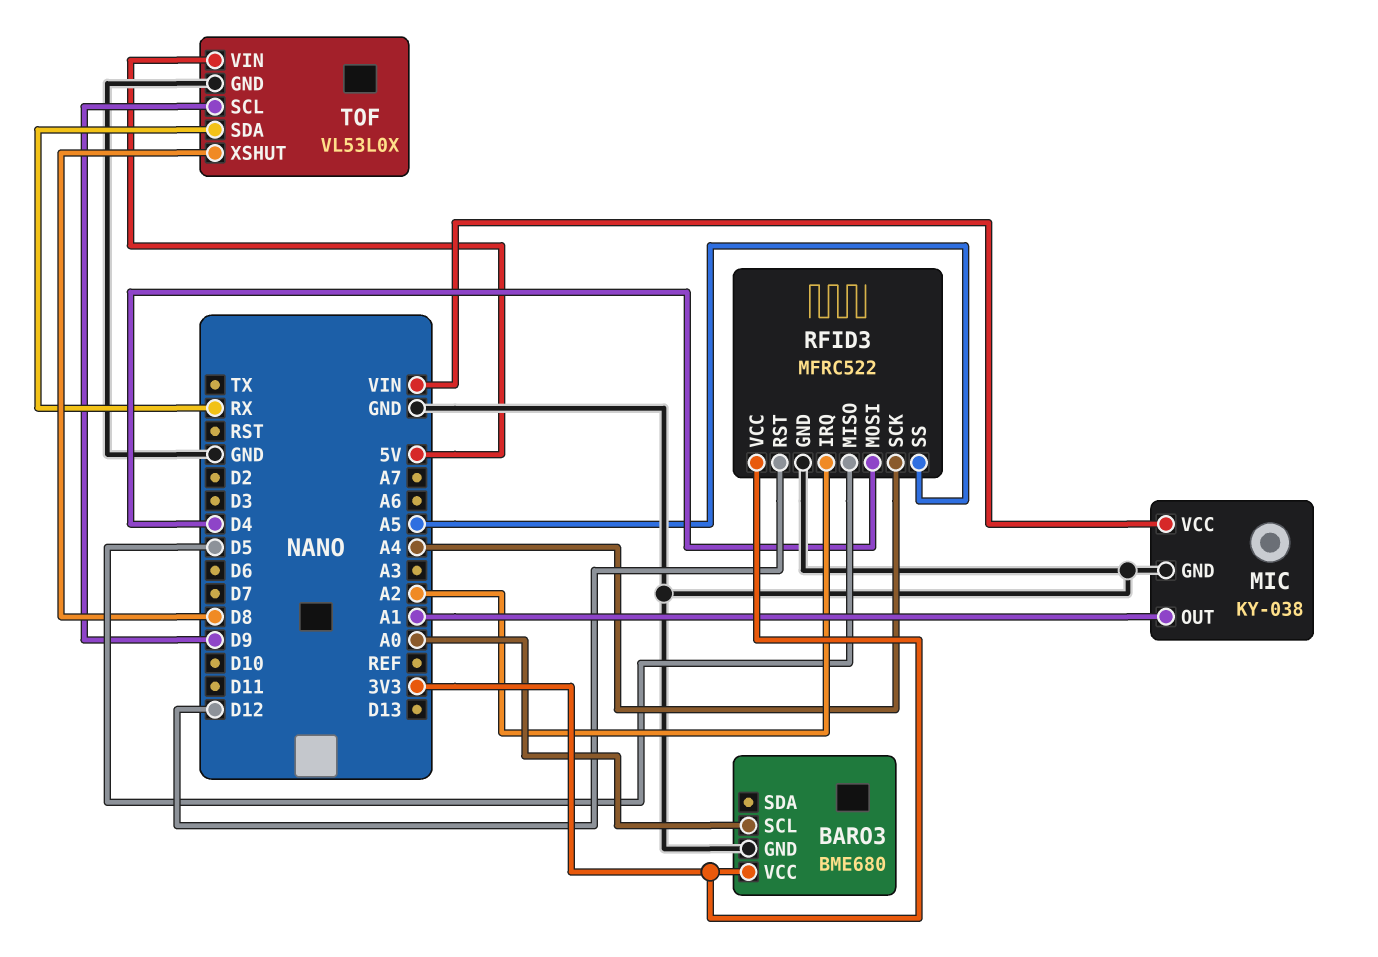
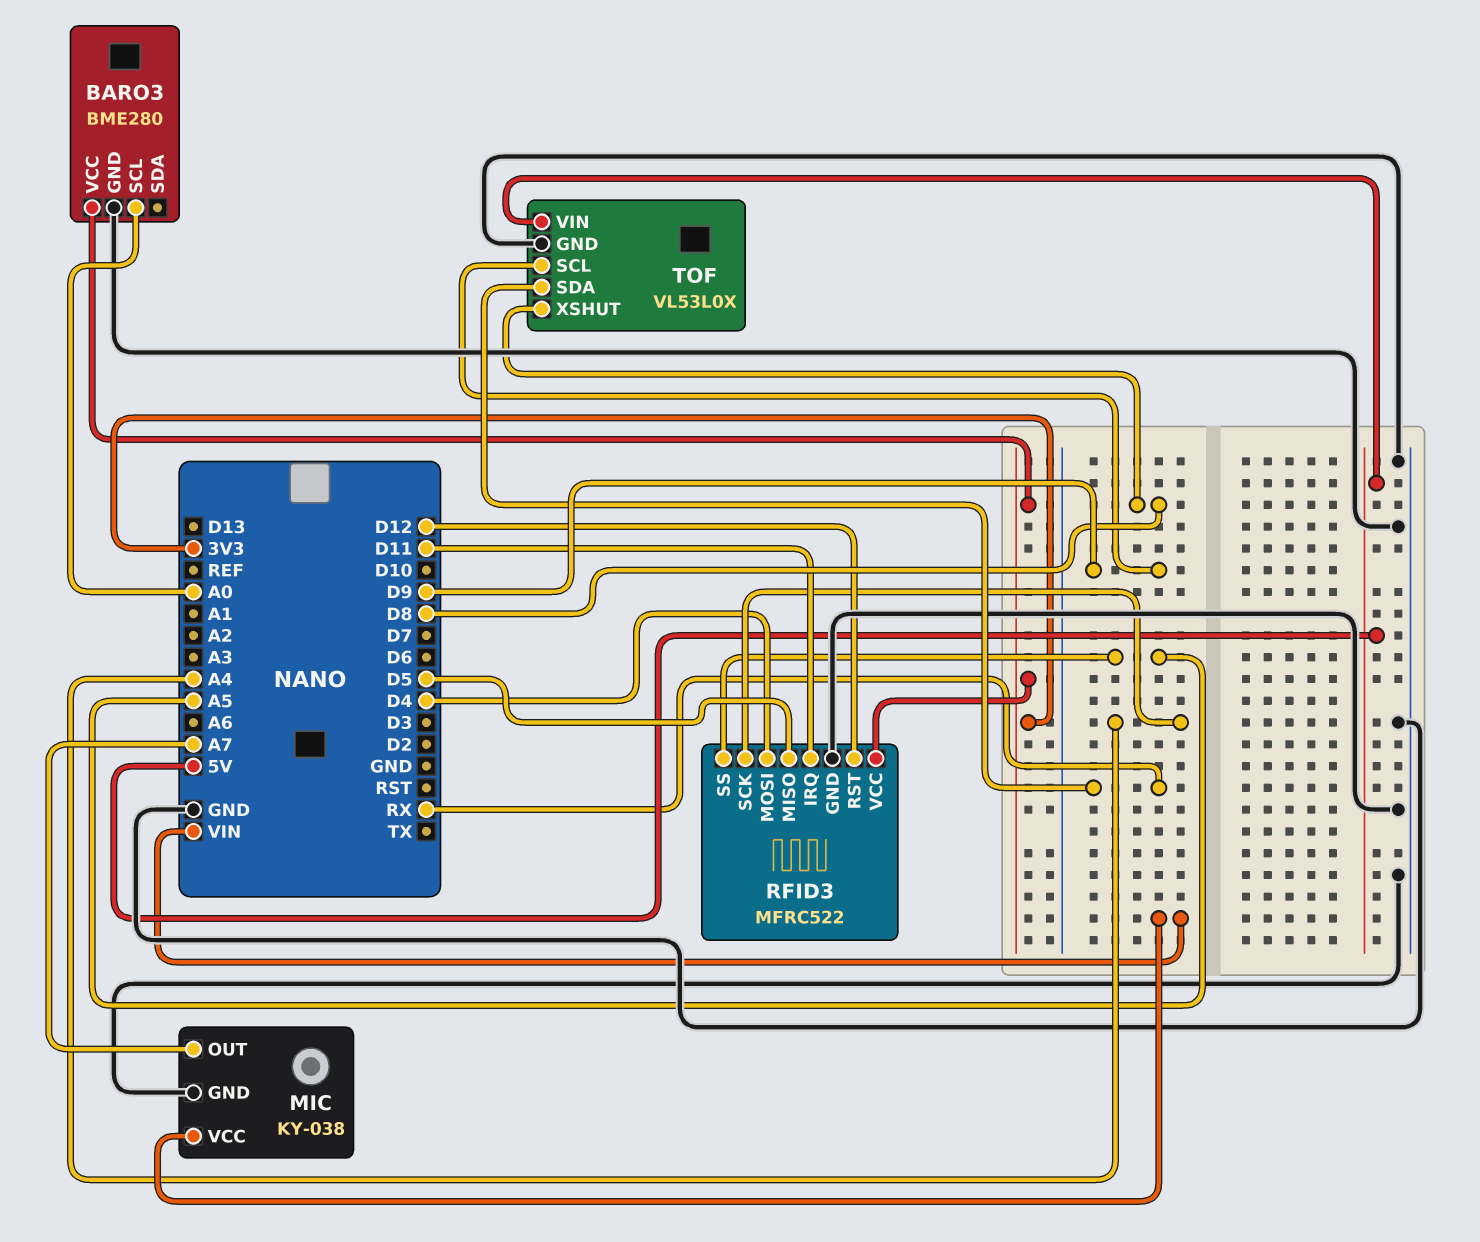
BARO3: BME680 -> BME280
MIC pin OUT: A1 -> A7
RFID3 pin IRQ: A2 -> D11

